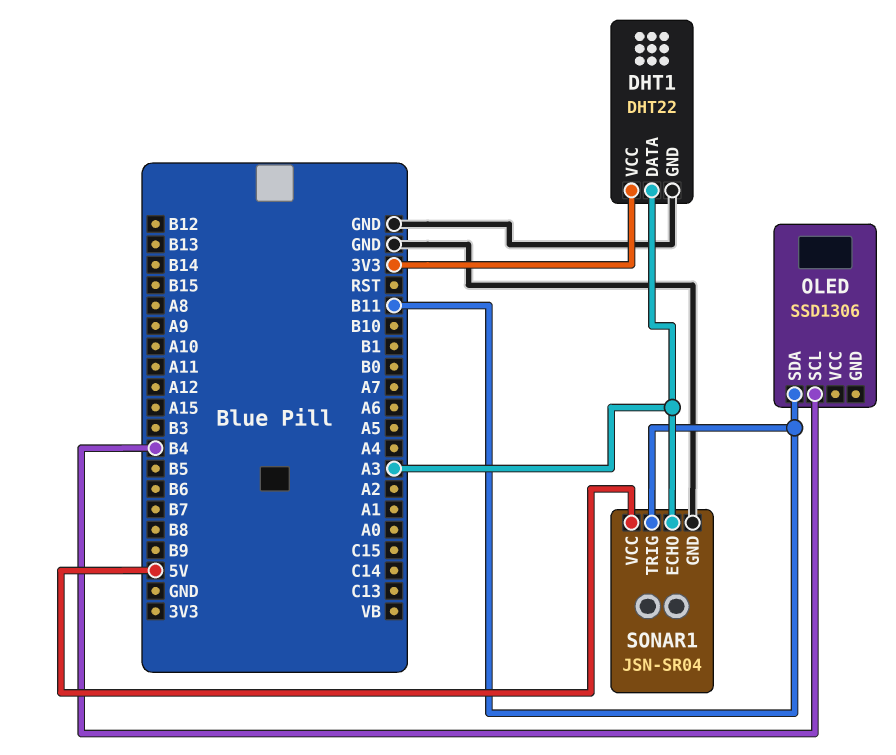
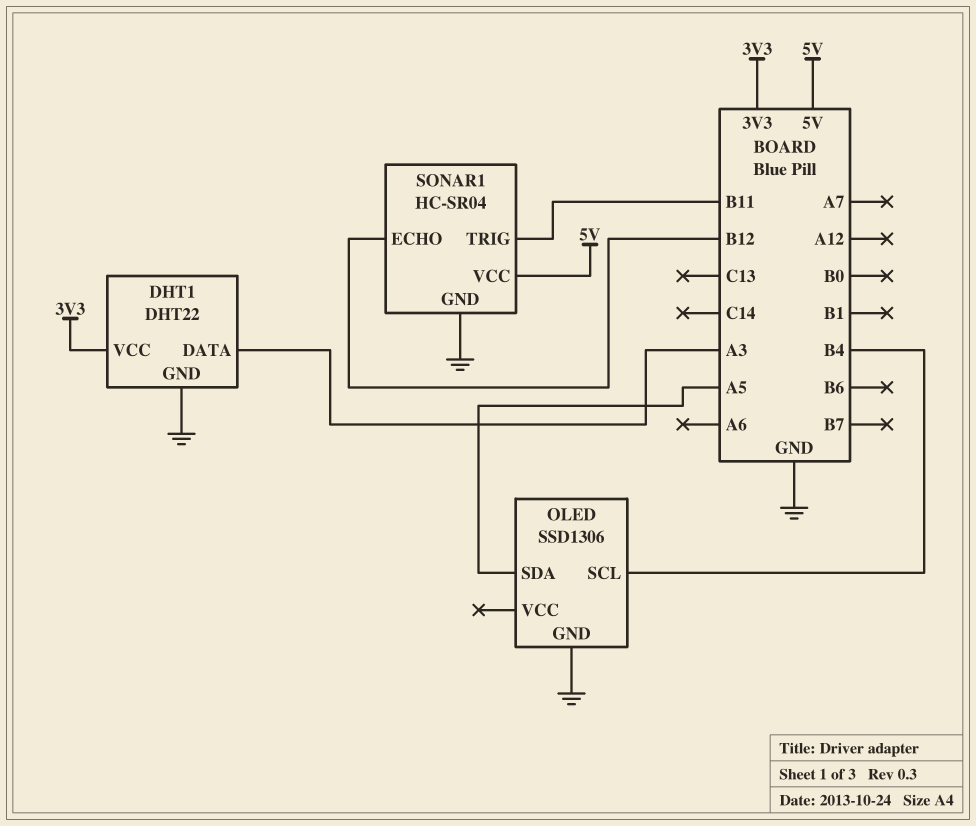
OLED pin GND: none -> GND
OLED pin SDA: B11 -> A5
SONAR1: JSN-SR04 -> HC-SR04
SONAR1 pin ECHO: A3 -> B12

